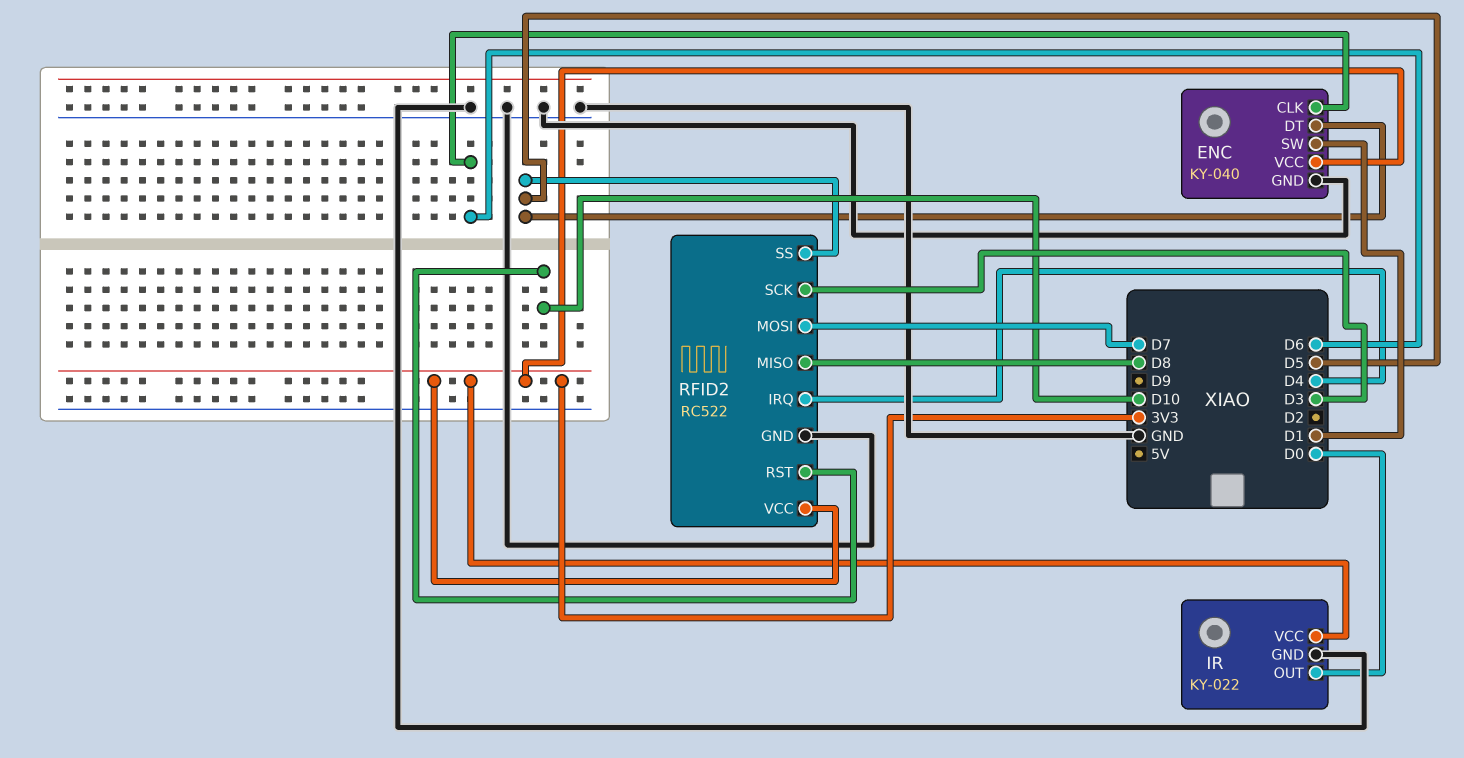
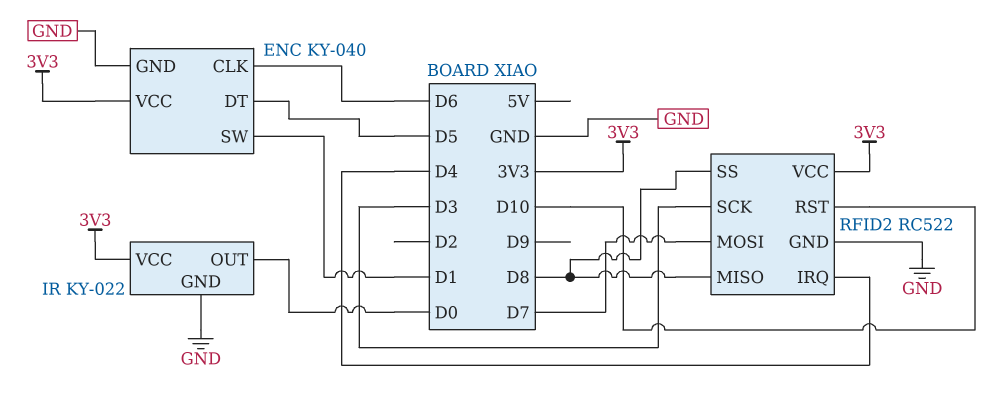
RFID2 pin SS: D5 -> D8

